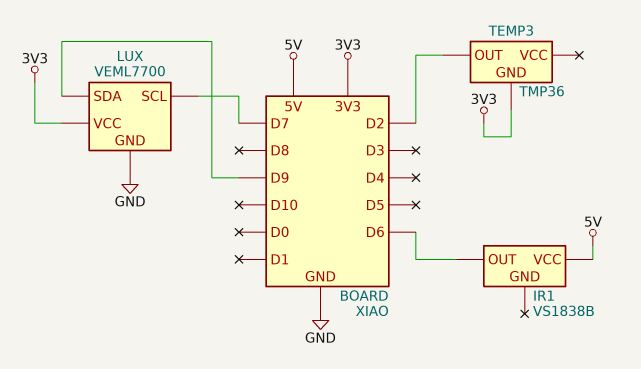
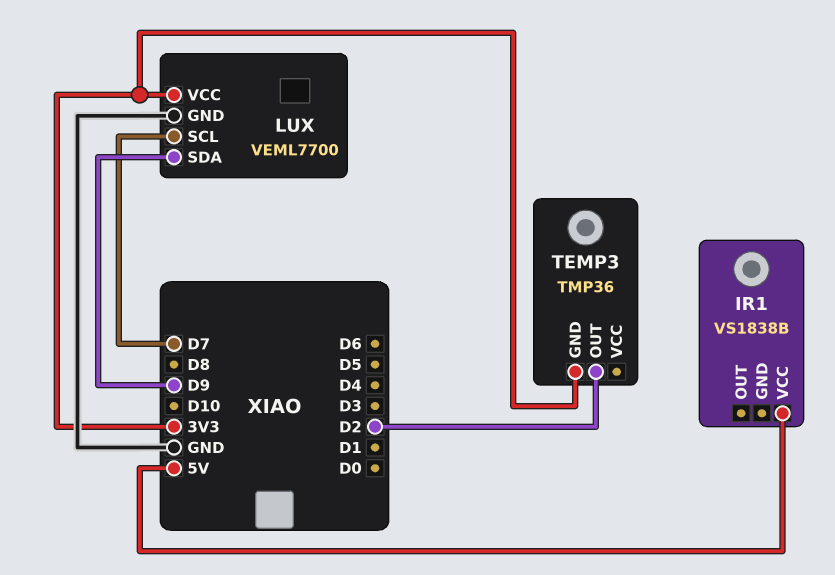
IR1 pin OUT: D6 -> none

